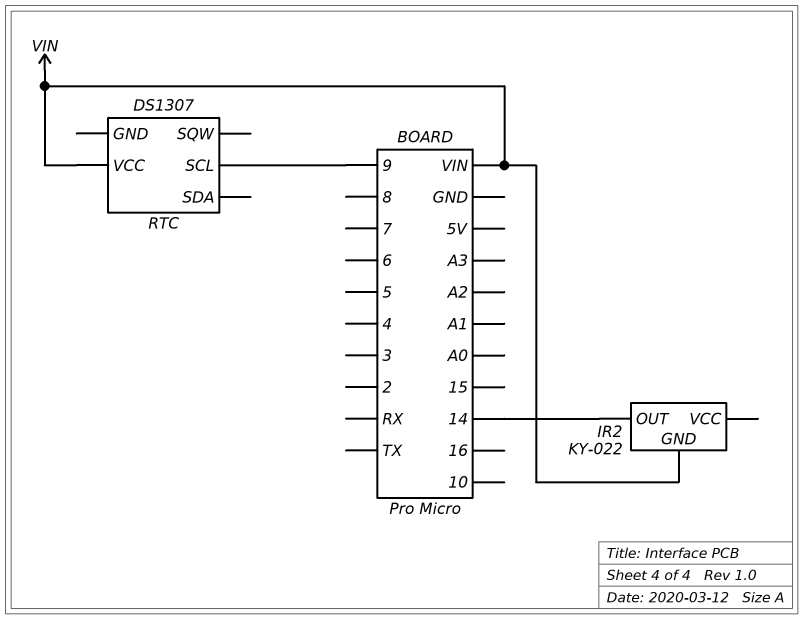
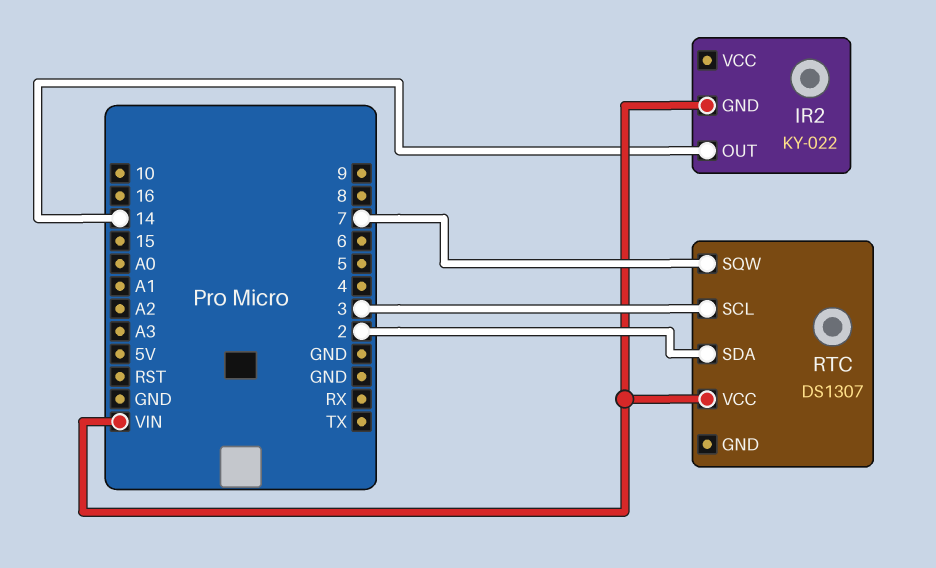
RTC pin SCL: 9 -> 3
RTC pin SDA: none -> 2
RTC pin SQW: none -> 7

